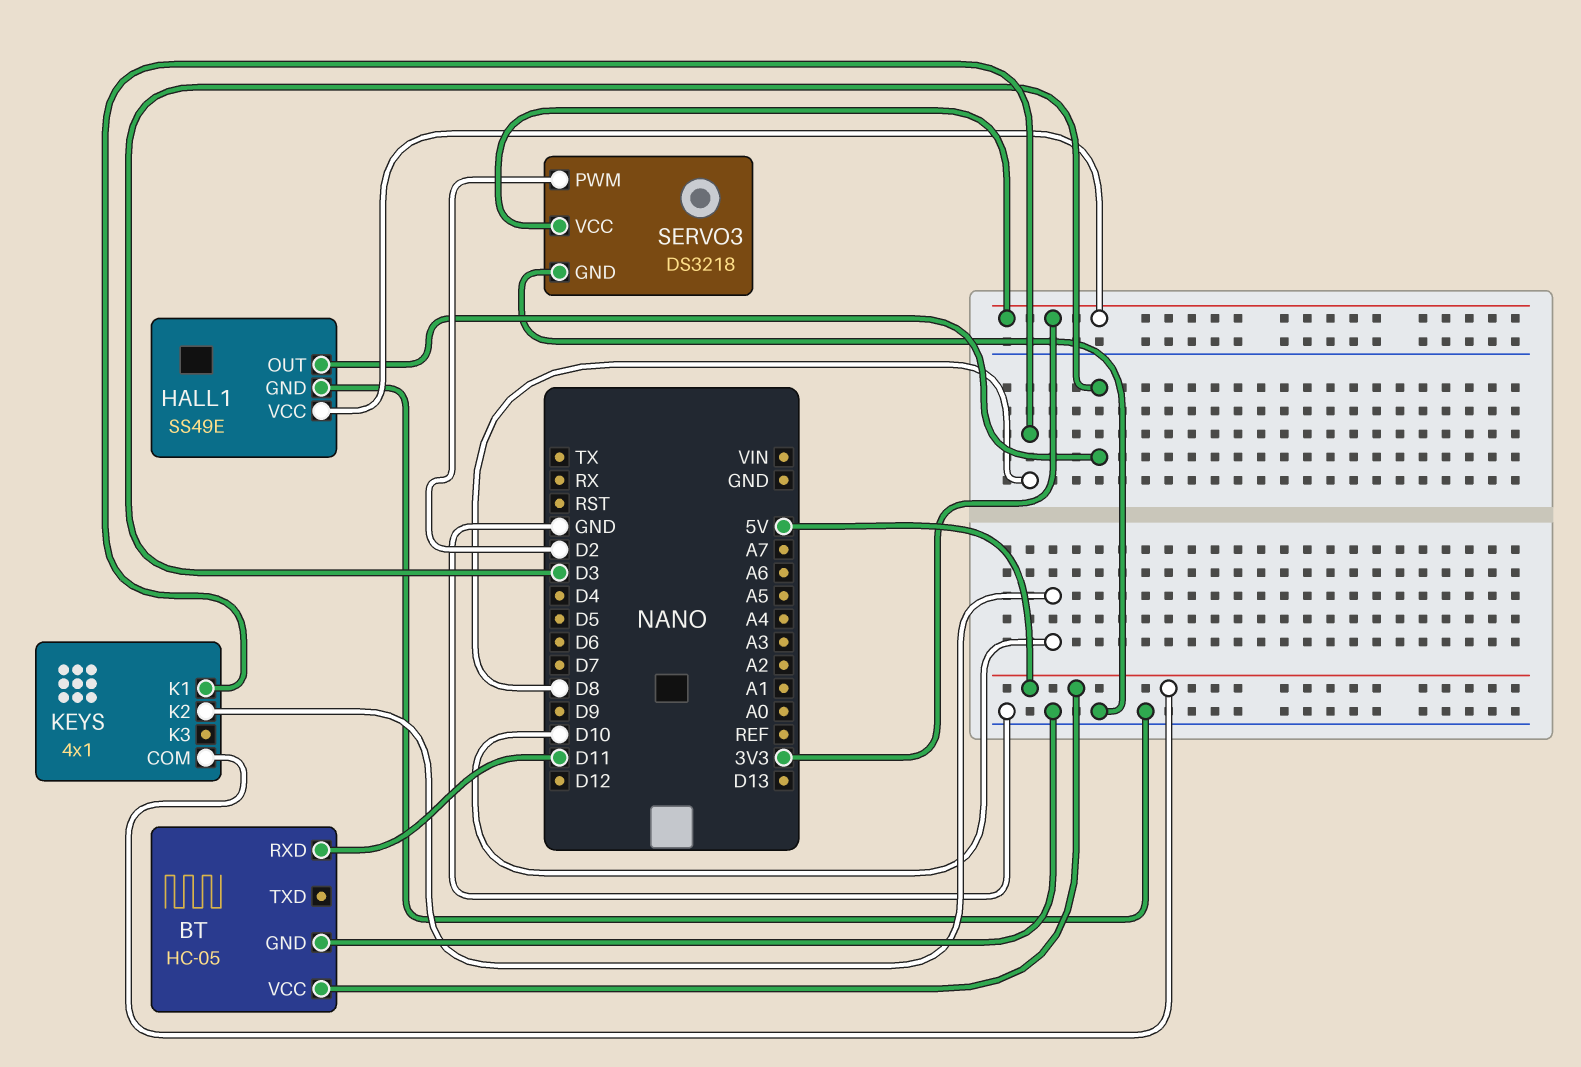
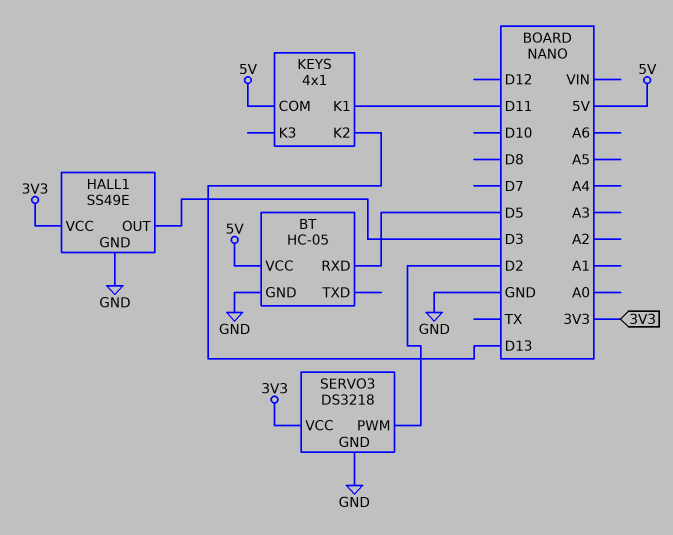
BT pin RXD: D11 -> D5
KEYS pin K1: D8 -> D11
KEYS pin K2: D10 -> D13

